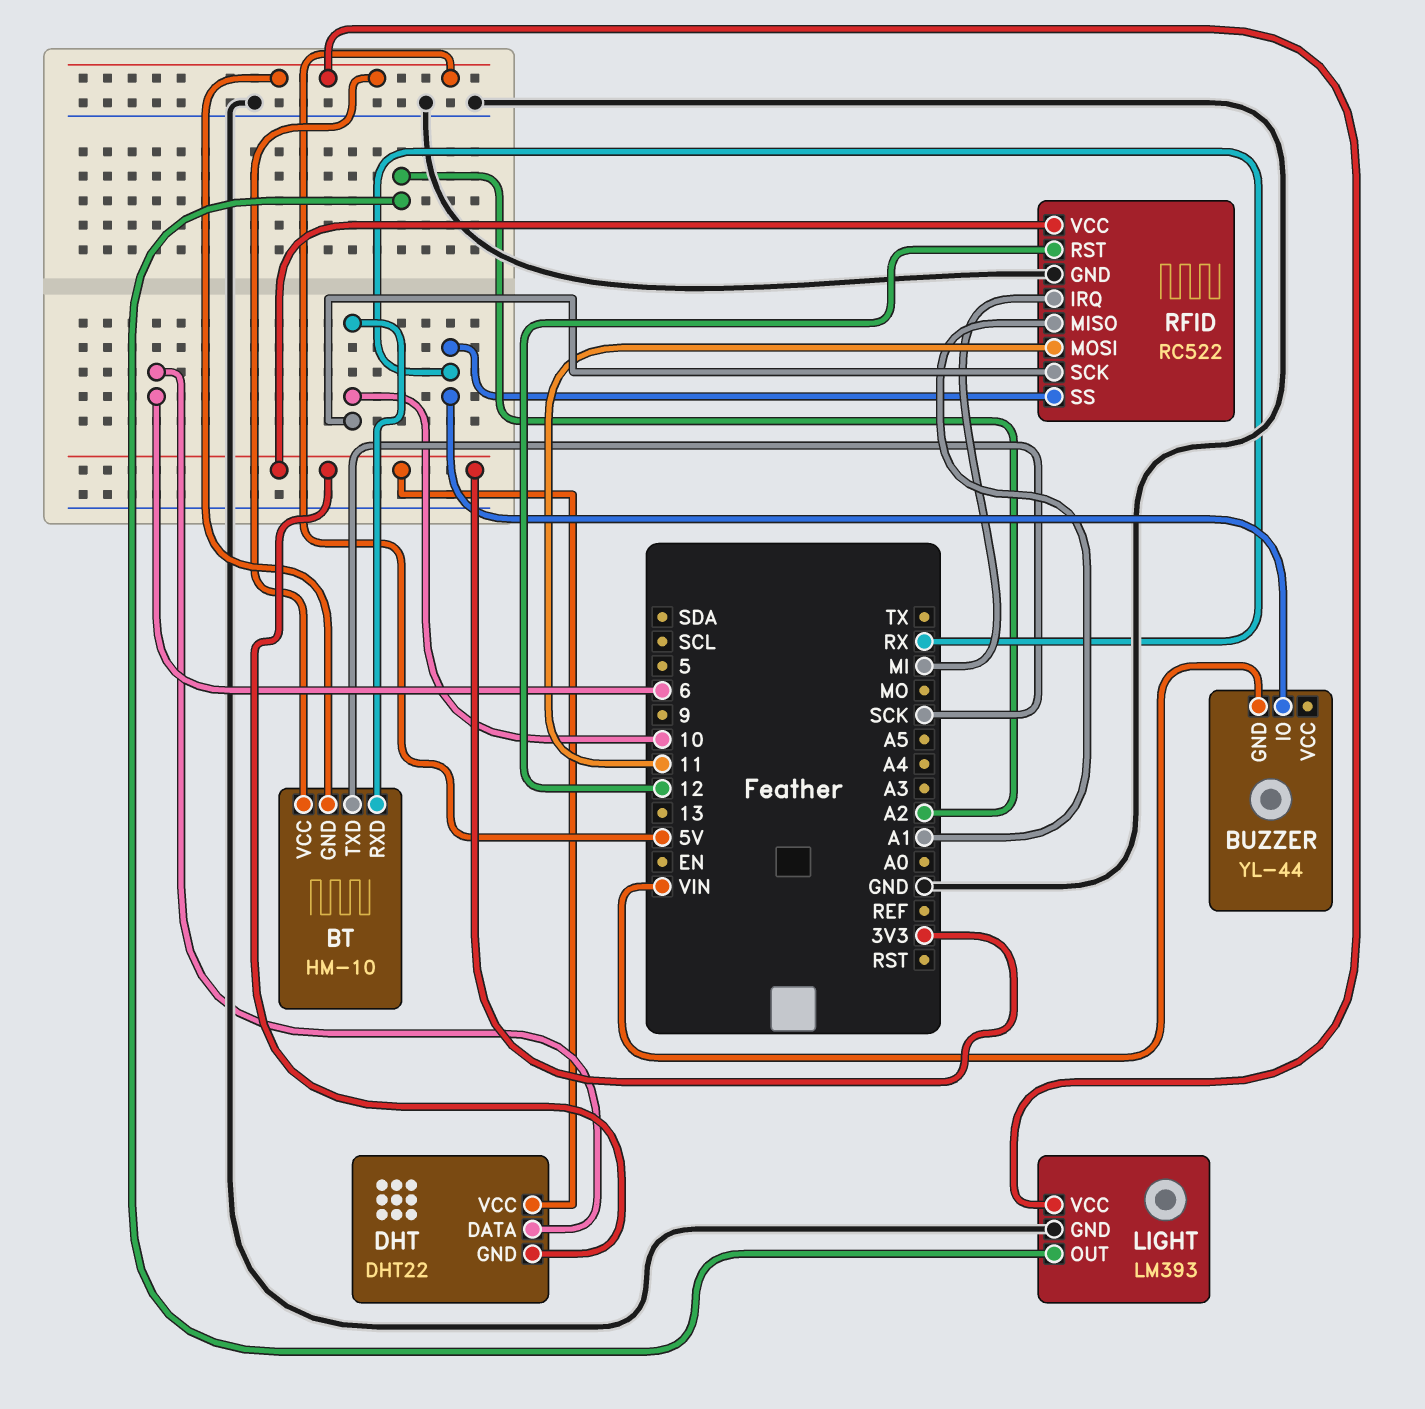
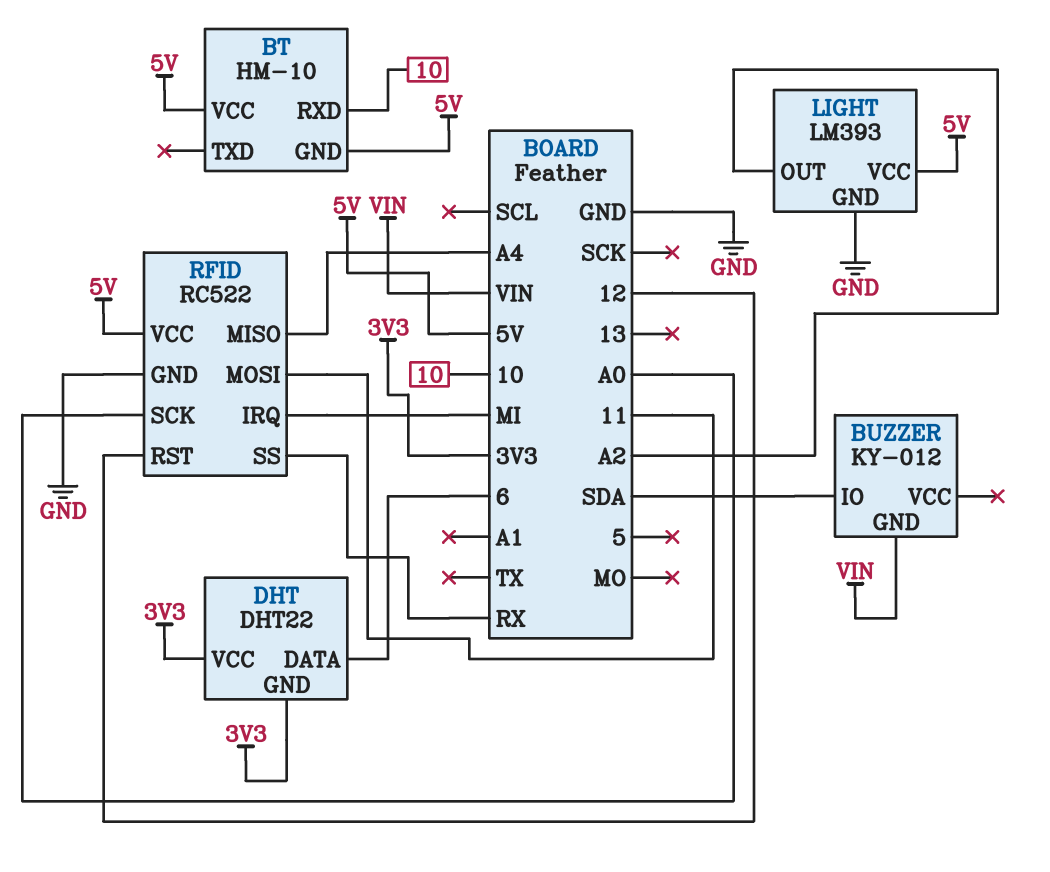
BT pin TXD: SCK -> none
BUZZER: YL-44 -> KY-012
BUZZER pin IO: RX -> SDA
RFID pin MISO: A1 -> A4
RFID pin SCK: 10 -> A0
RFID pin VCC: 3V3 -> 5V

